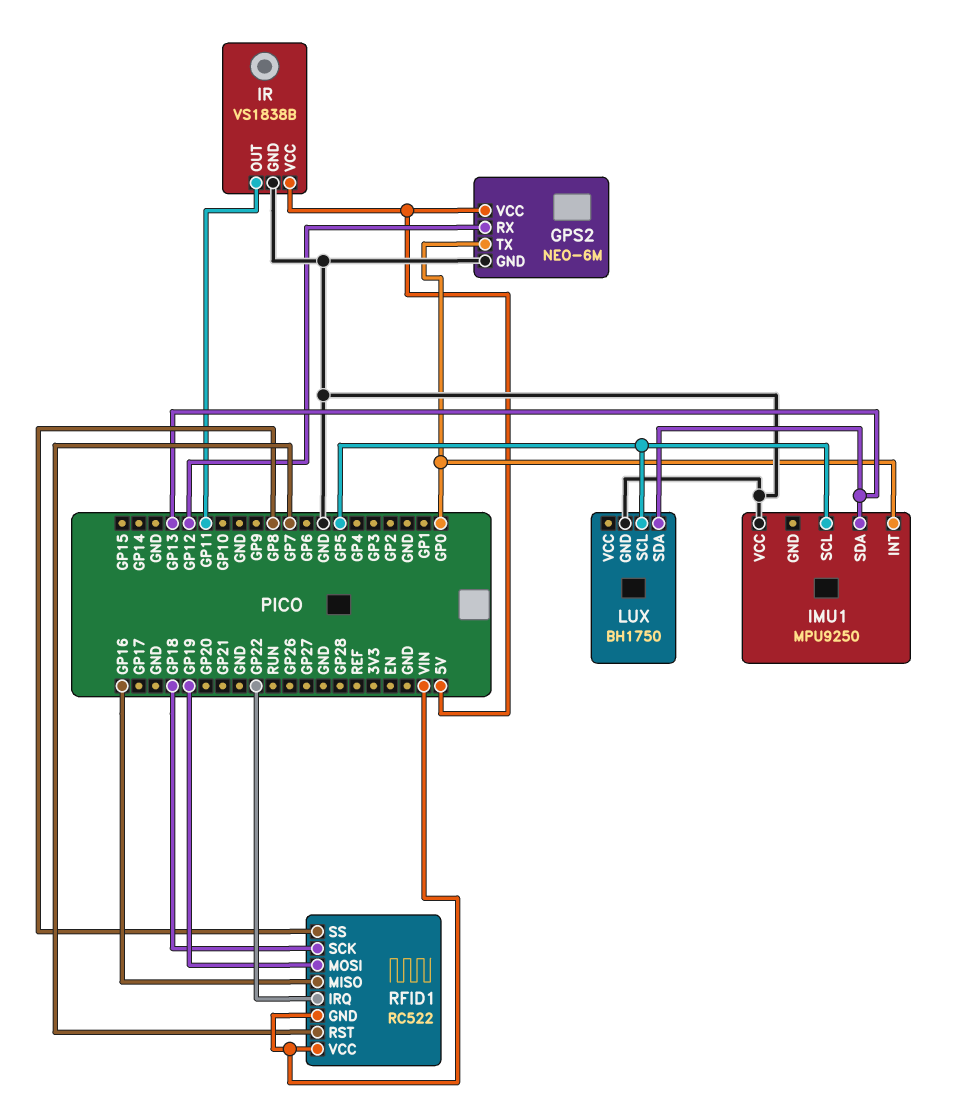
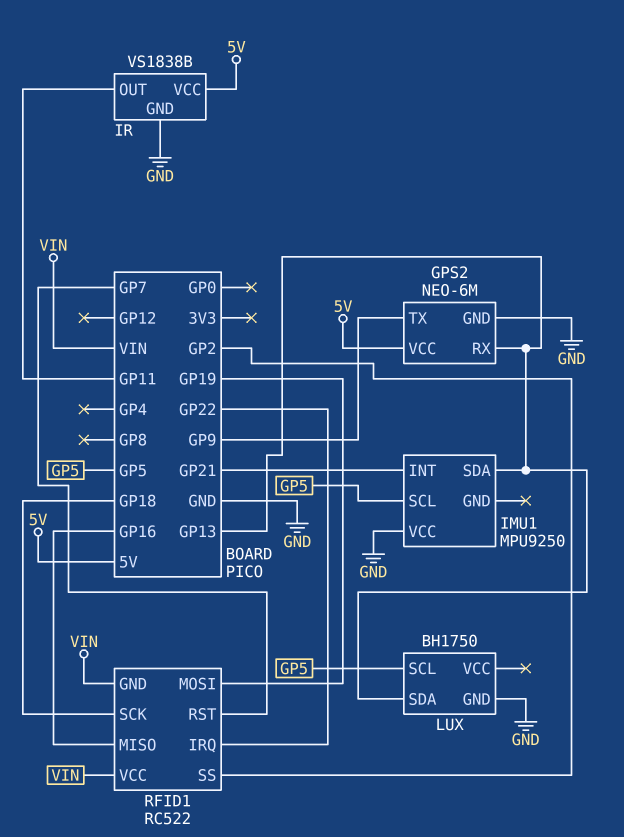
GPS2 pin RX: GP12 -> GP13
GPS2 pin TX: GP0 -> GP9
IMU1 pin INT: GP0 -> GP21
RFID1 pin SS: GP8 -> GP2

